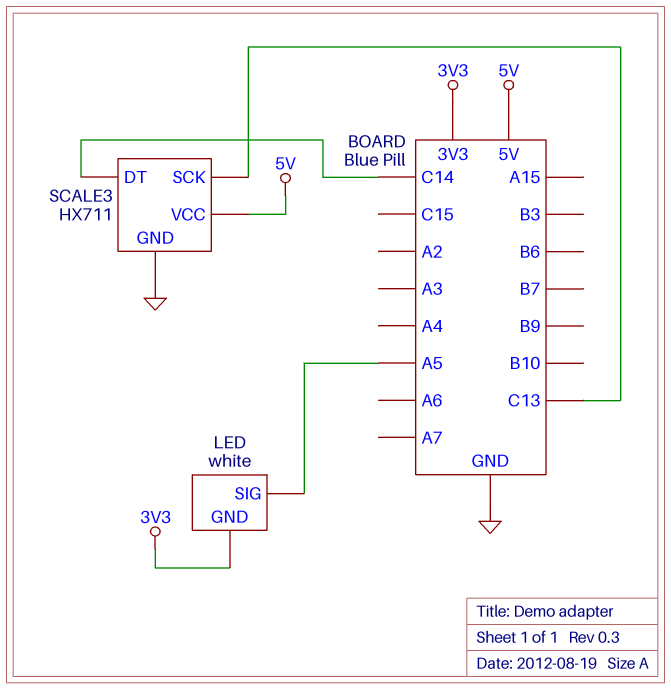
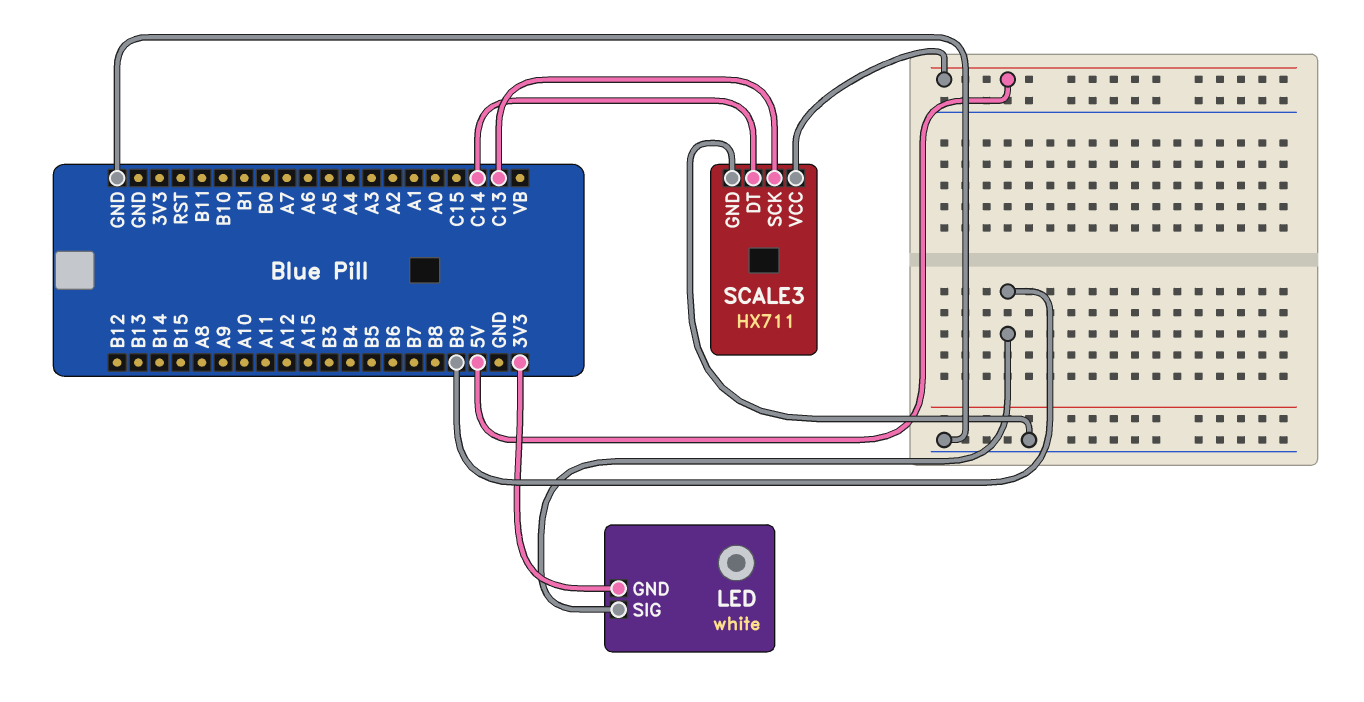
LED pin SIG: A5 -> B9

